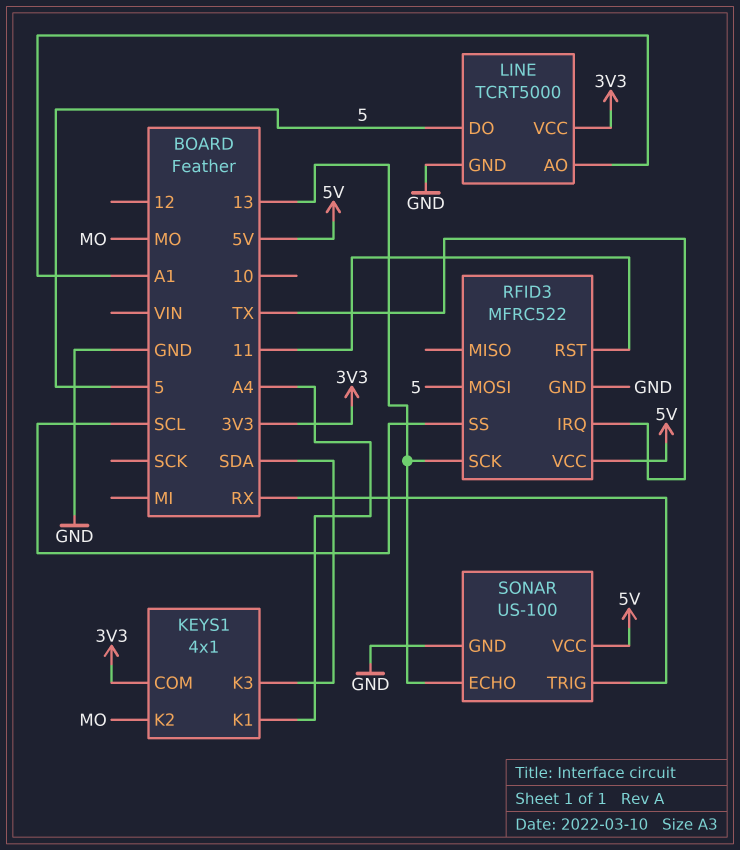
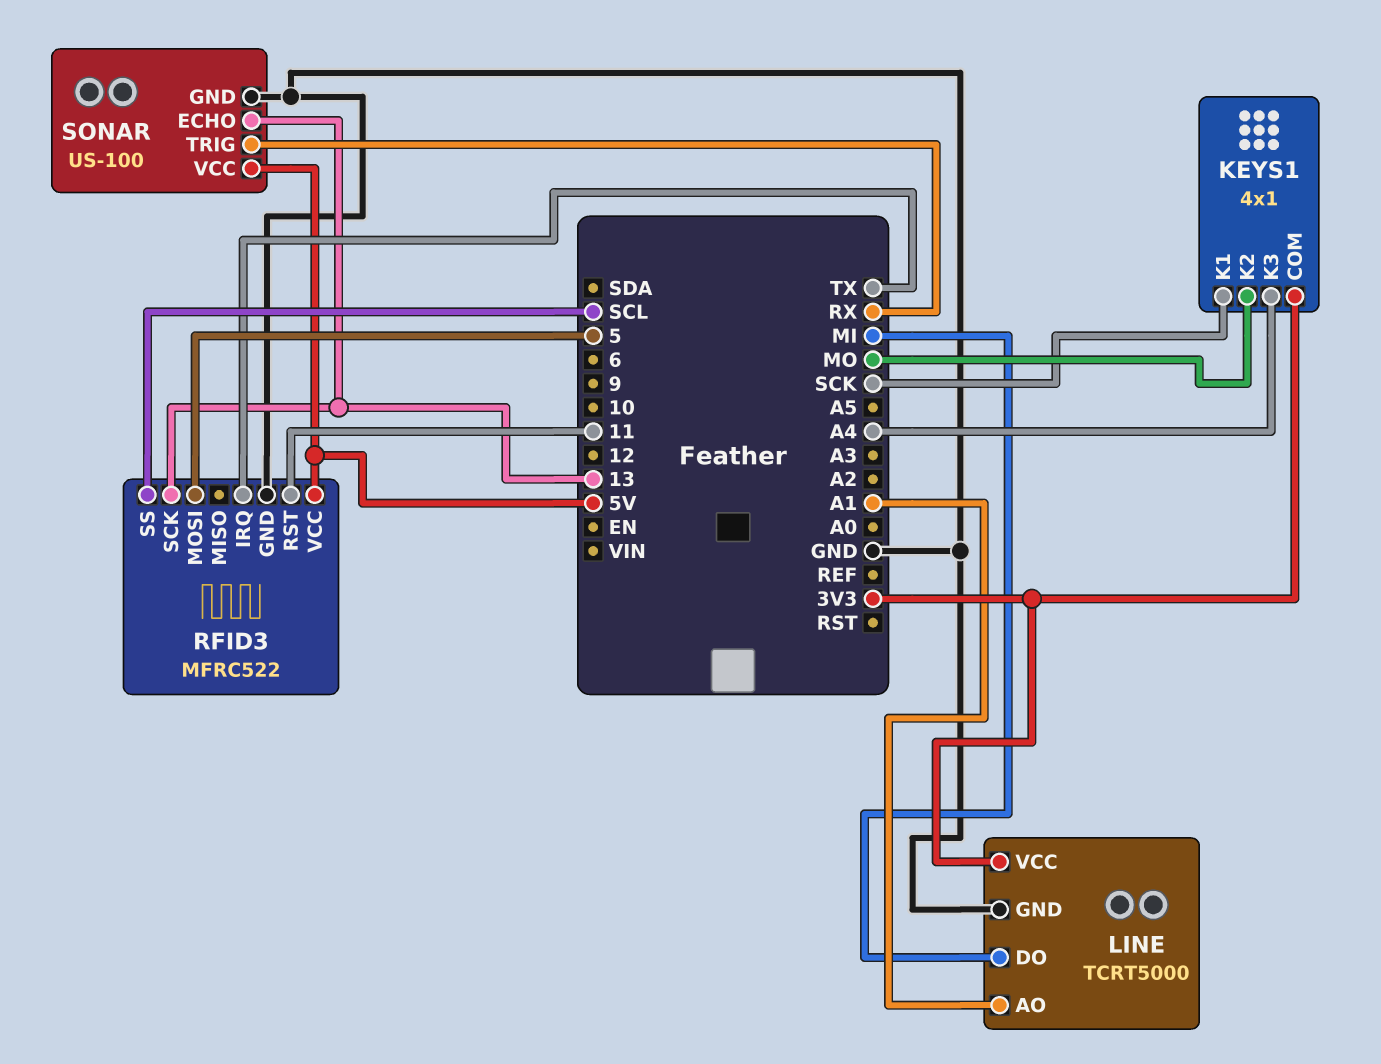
KEYS1 pin K1: A4 -> SCK
KEYS1 pin K3: SDA -> A4
LINE pin DO: 5 -> MI

